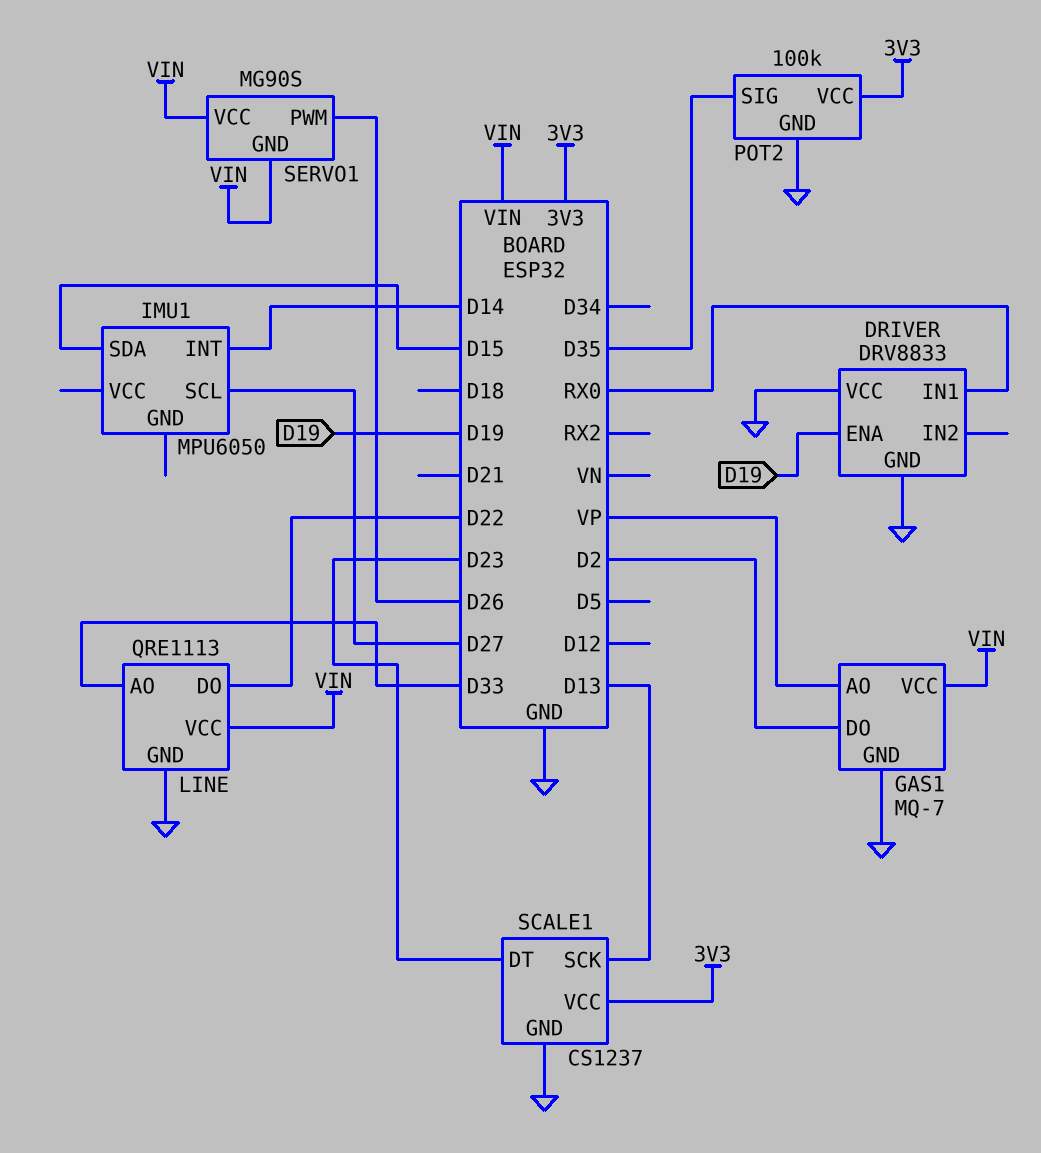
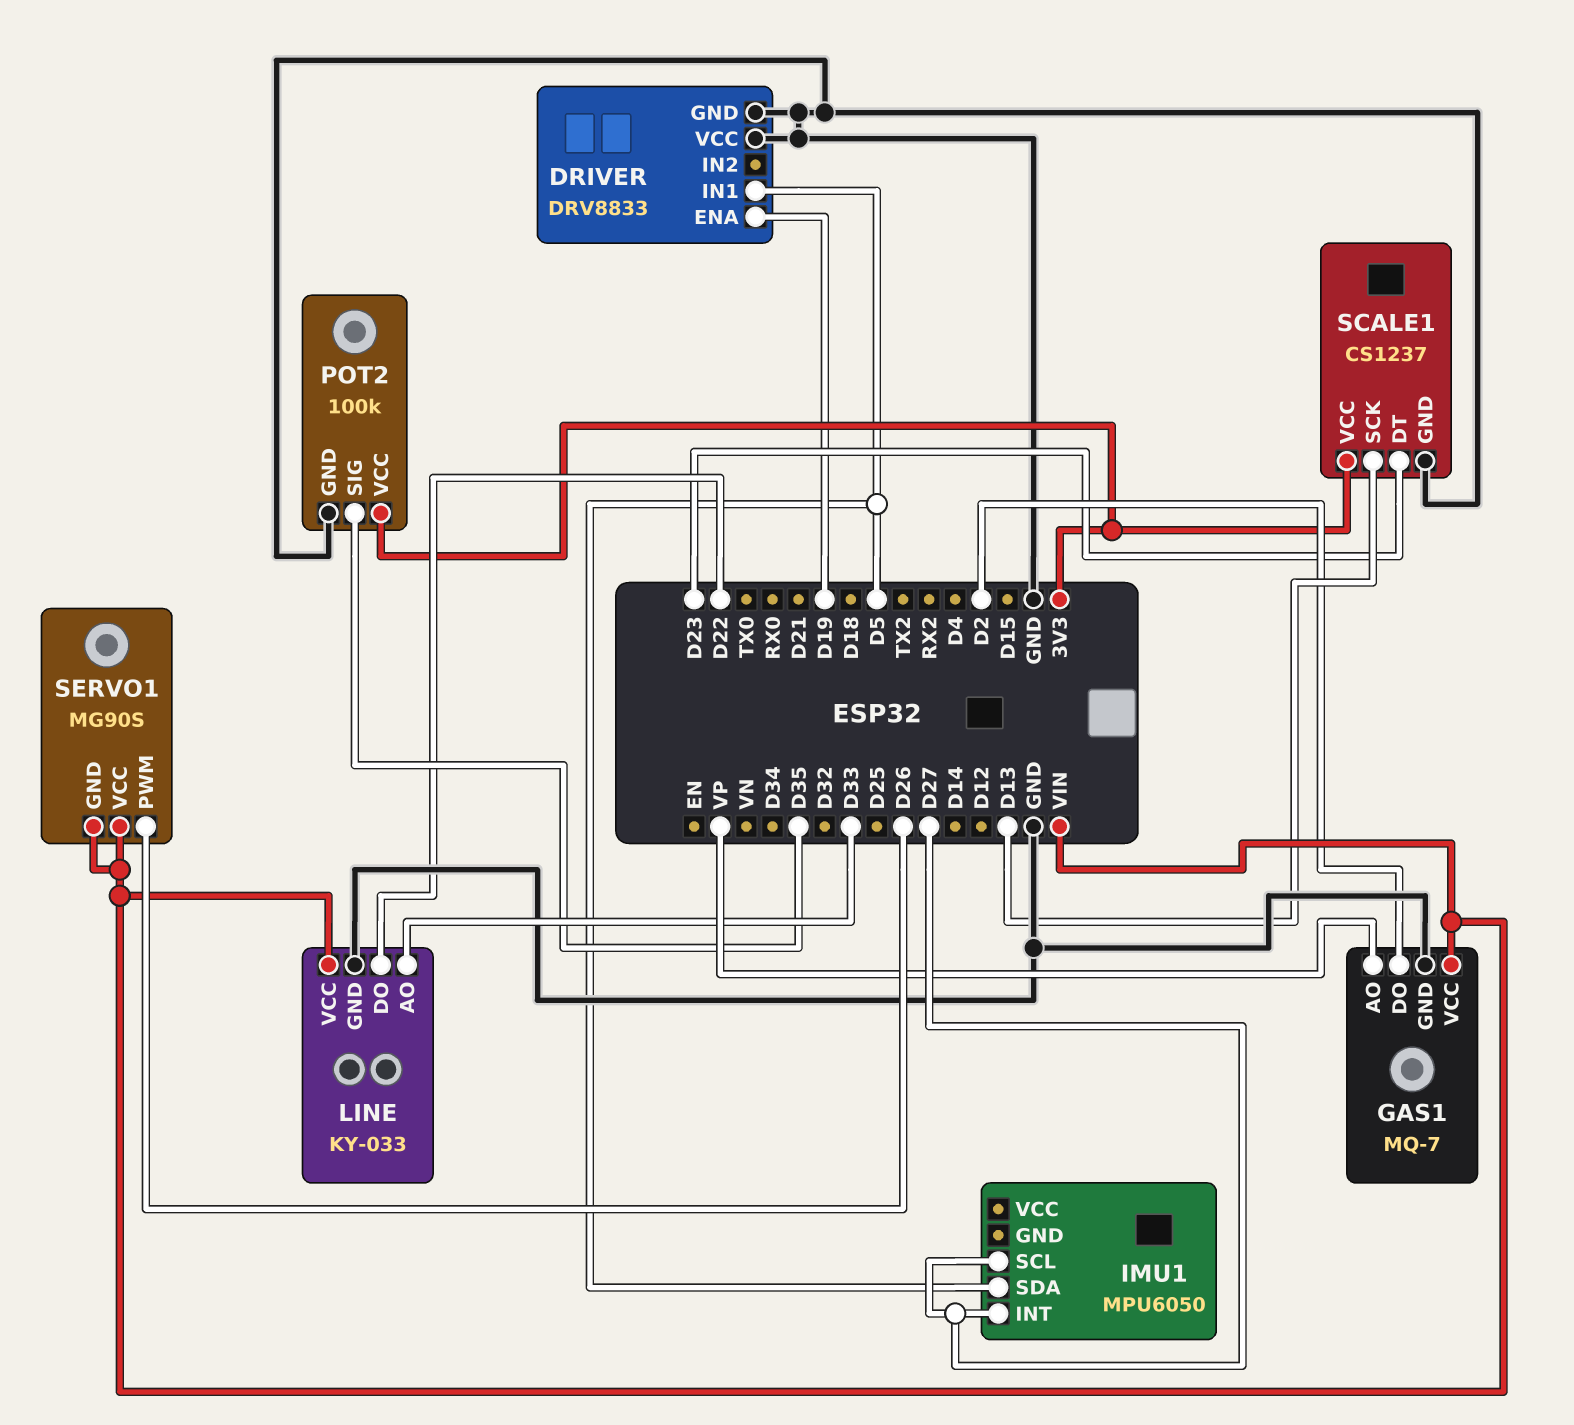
DRIVER pin IN1: RX0 -> D5
IMU1 pin INT: D14 -> D27
IMU1 pin SDA: D15 -> D5
LINE: QRE1113 -> KY-033

